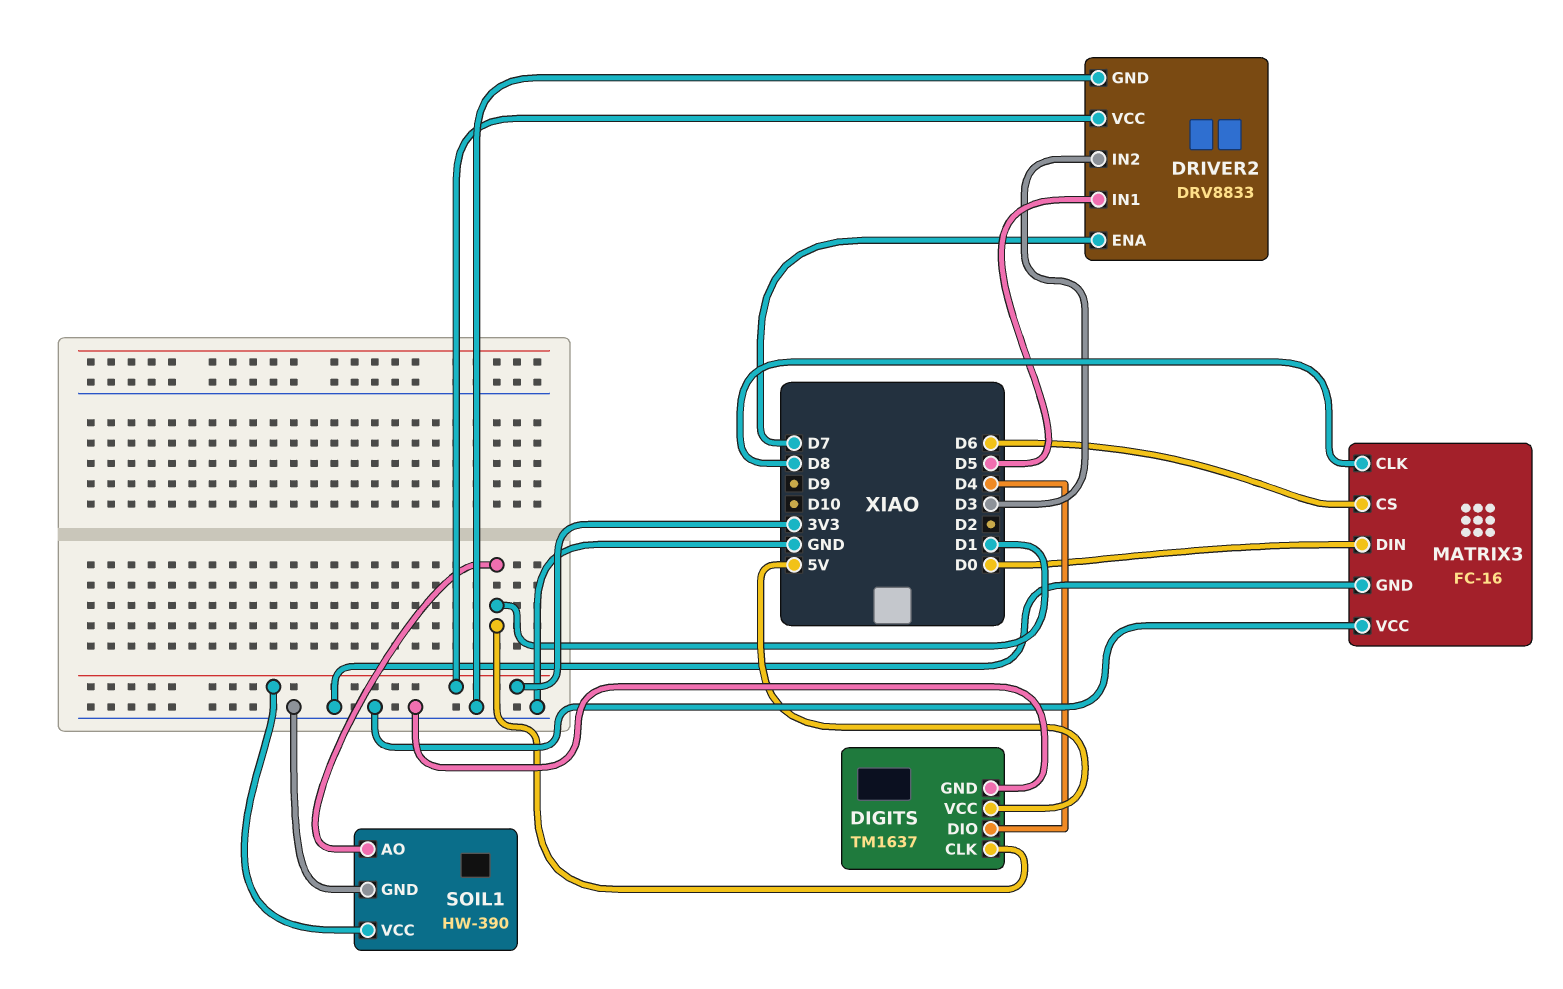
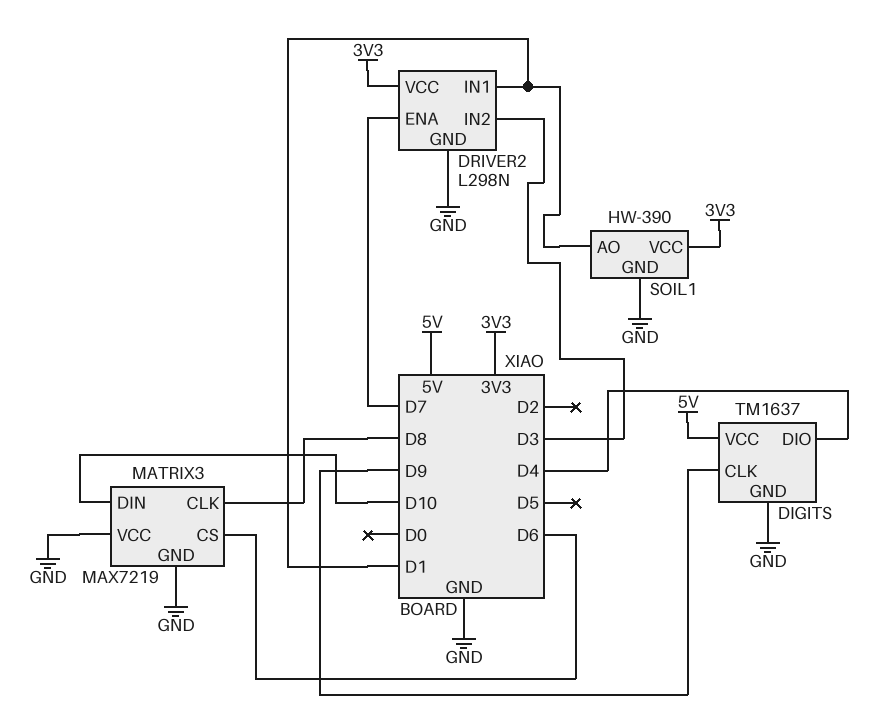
DIGITS pin CLK: D1 -> D9
DRIVER2: DRV8833 -> L298N
DRIVER2 pin IN1: D5 -> D1
MATRIX3: FC-16 -> MAX7219
MATRIX3 pin DIN: D0 -> D10

